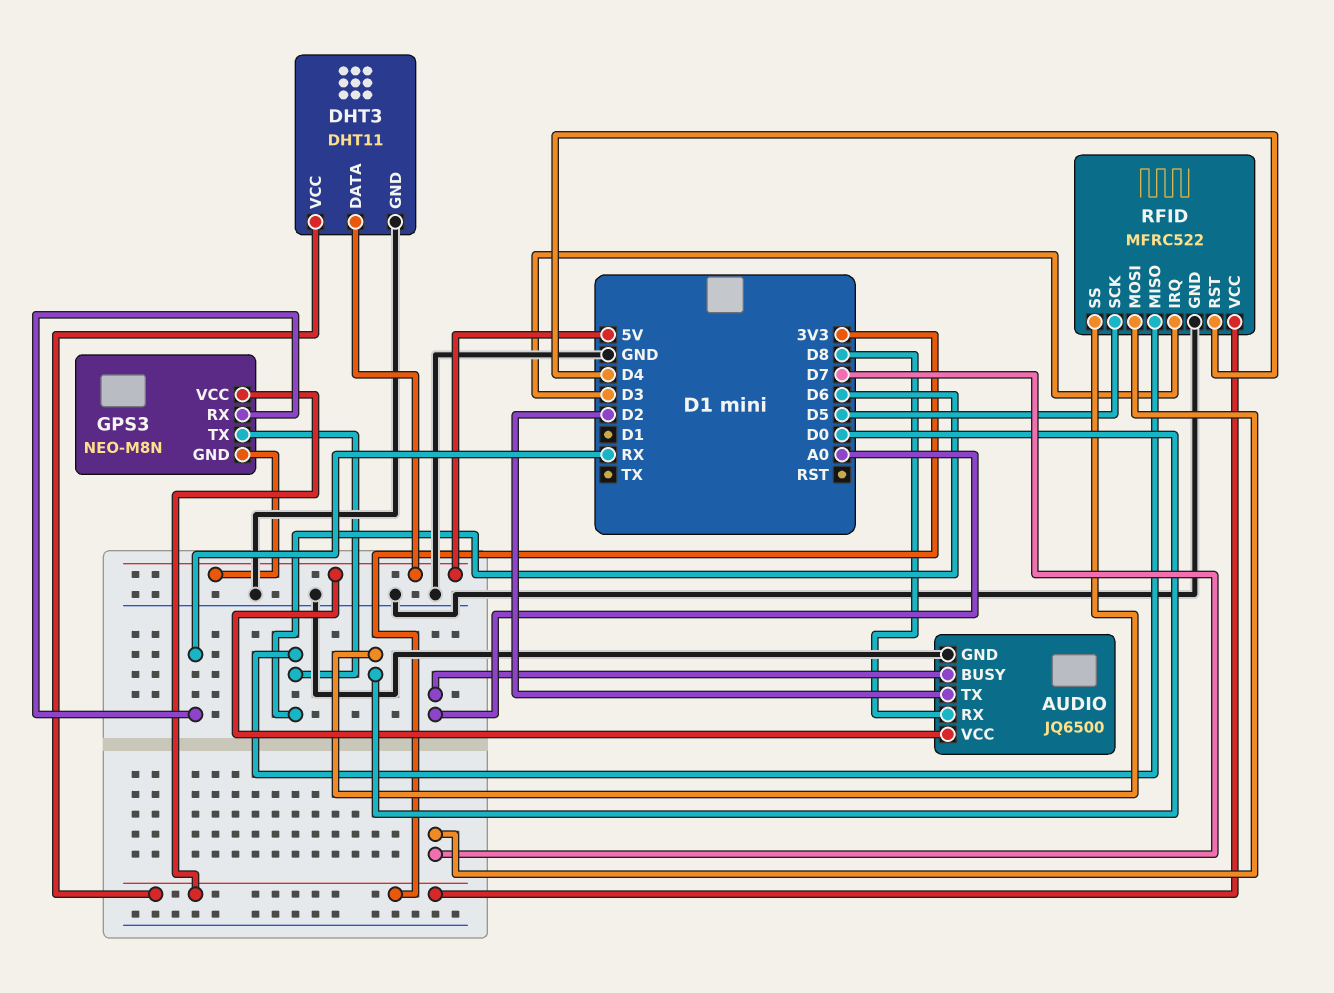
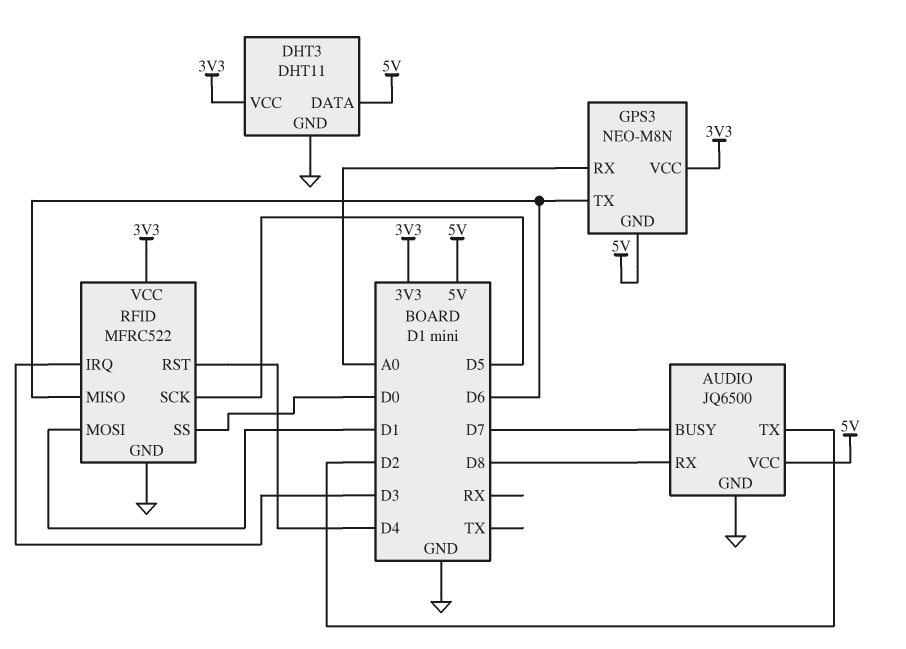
AUDIO pin BUSY: A0 -> D7
GPS3 pin RX: RX -> A0
RFID pin MOSI: D7 -> D1

